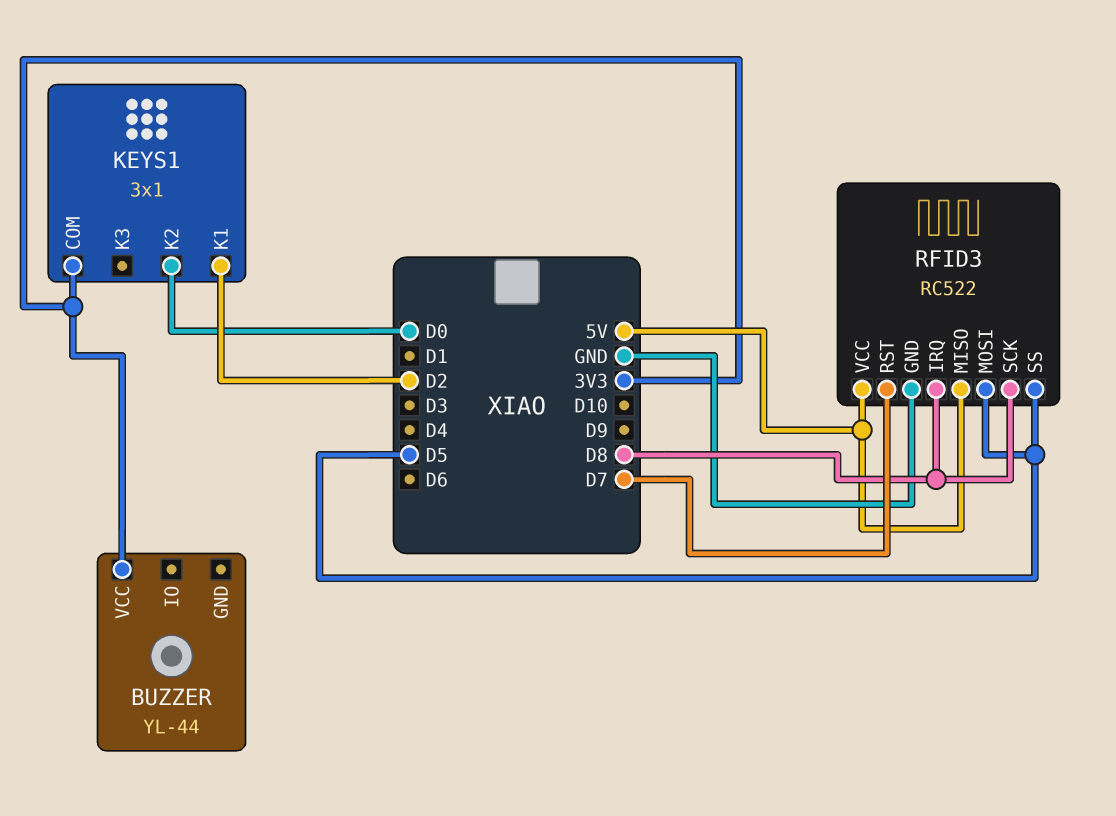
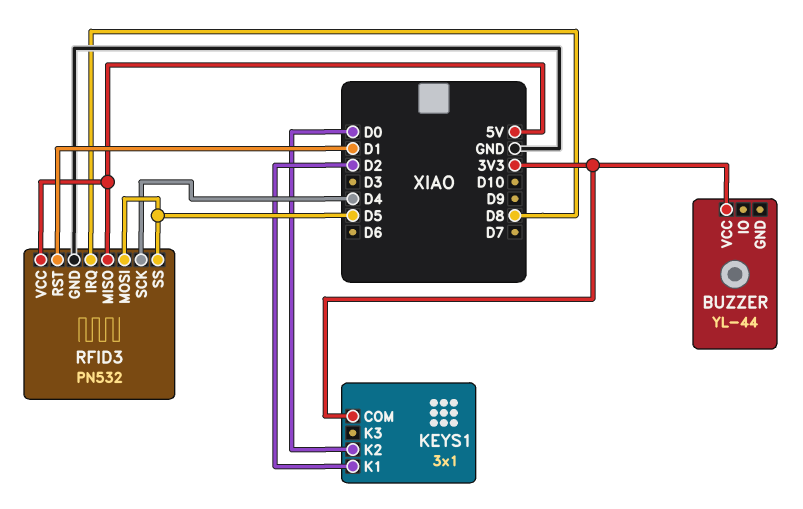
RFID3: RC522 -> PN532
RFID3 pin RST: D7 -> D1
RFID3 pin SCK: D8 -> D4

